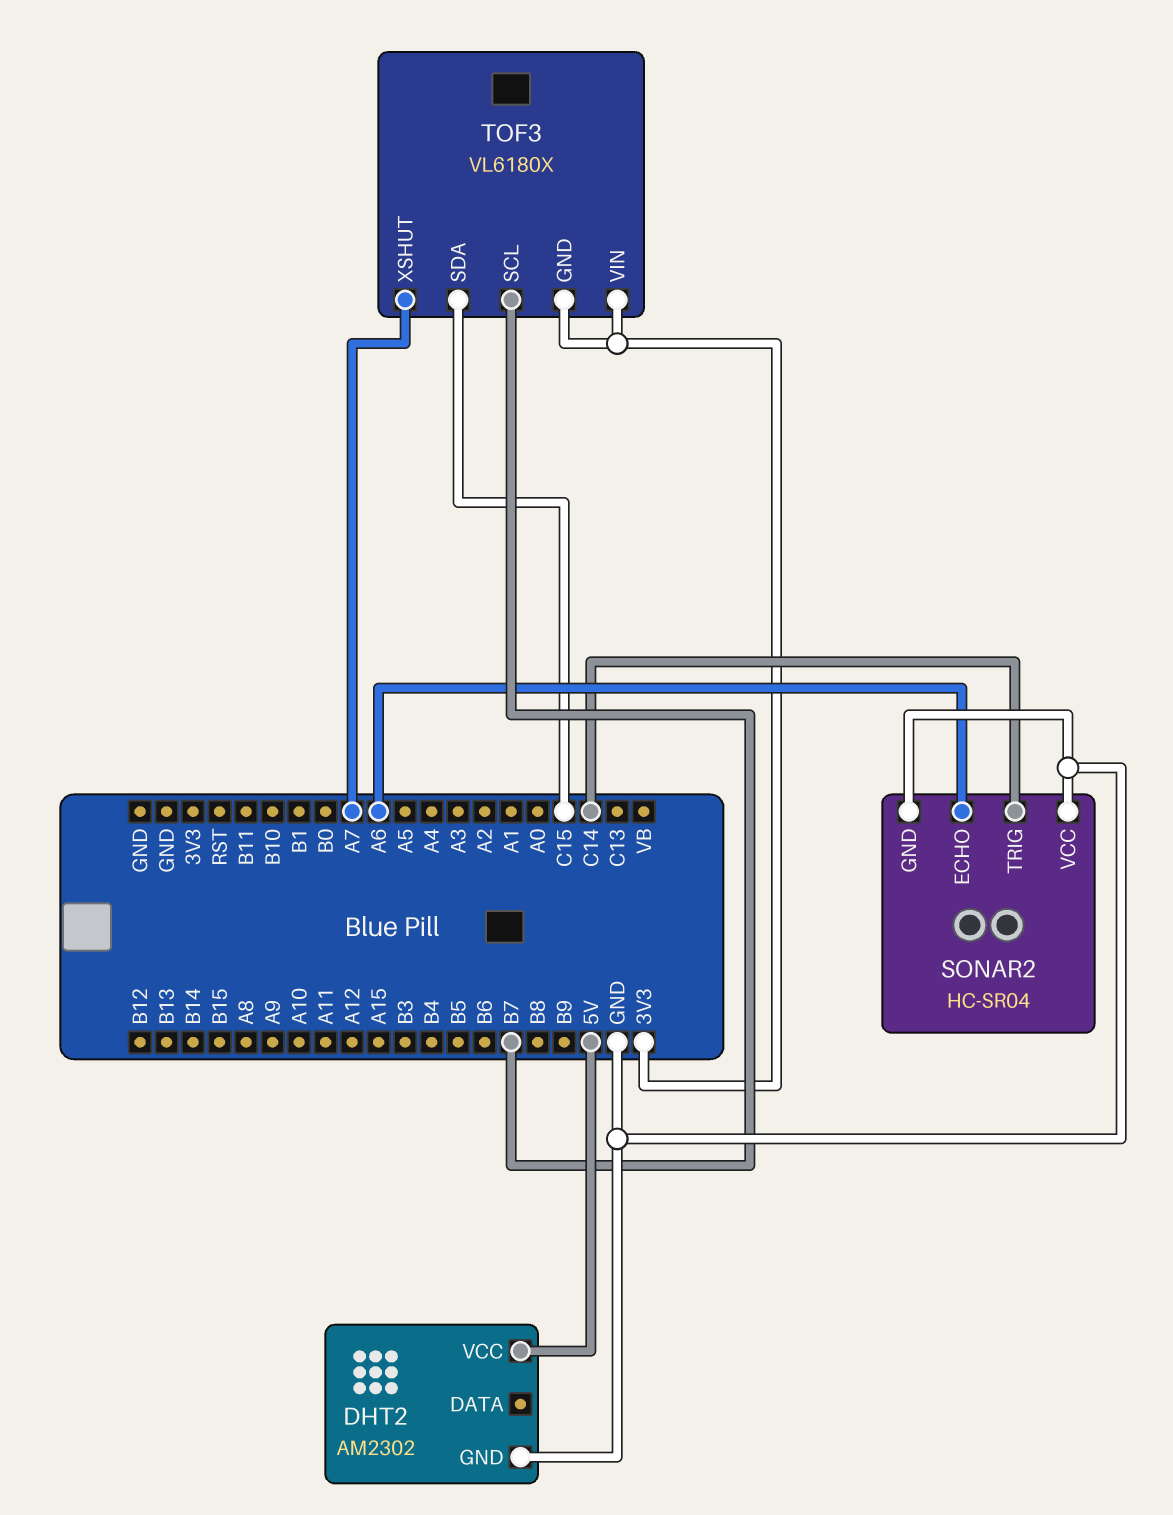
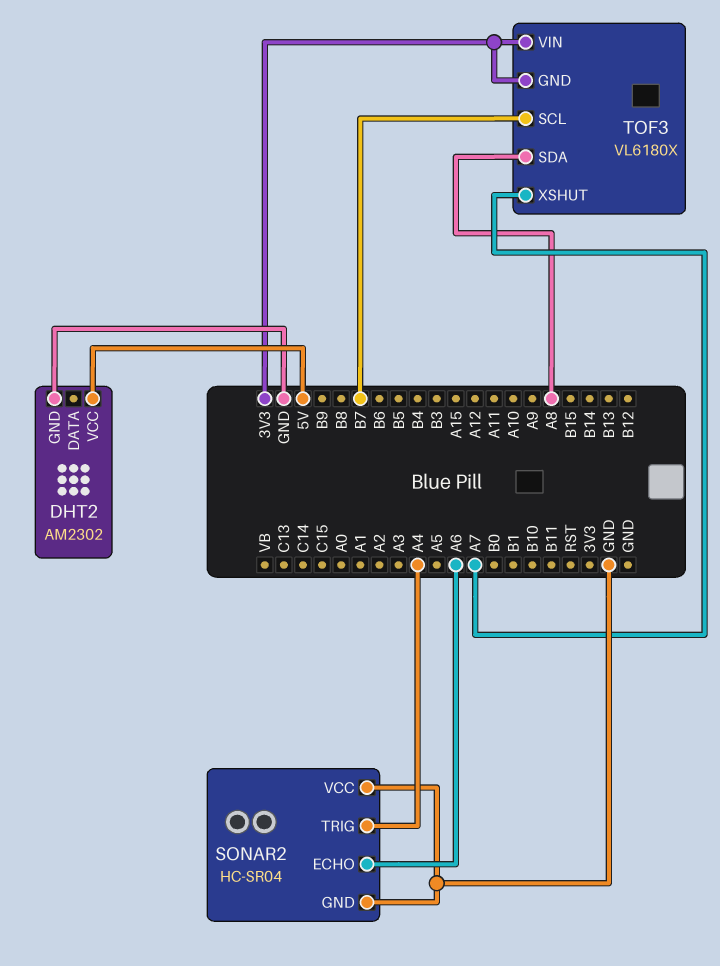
SONAR2 pin TRIG: C14 -> A4
TOF3 pin SDA: C15 -> A8

